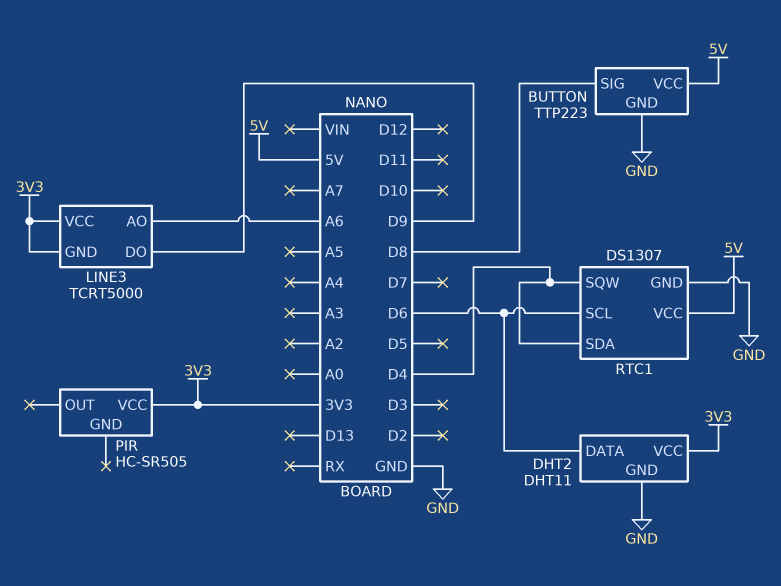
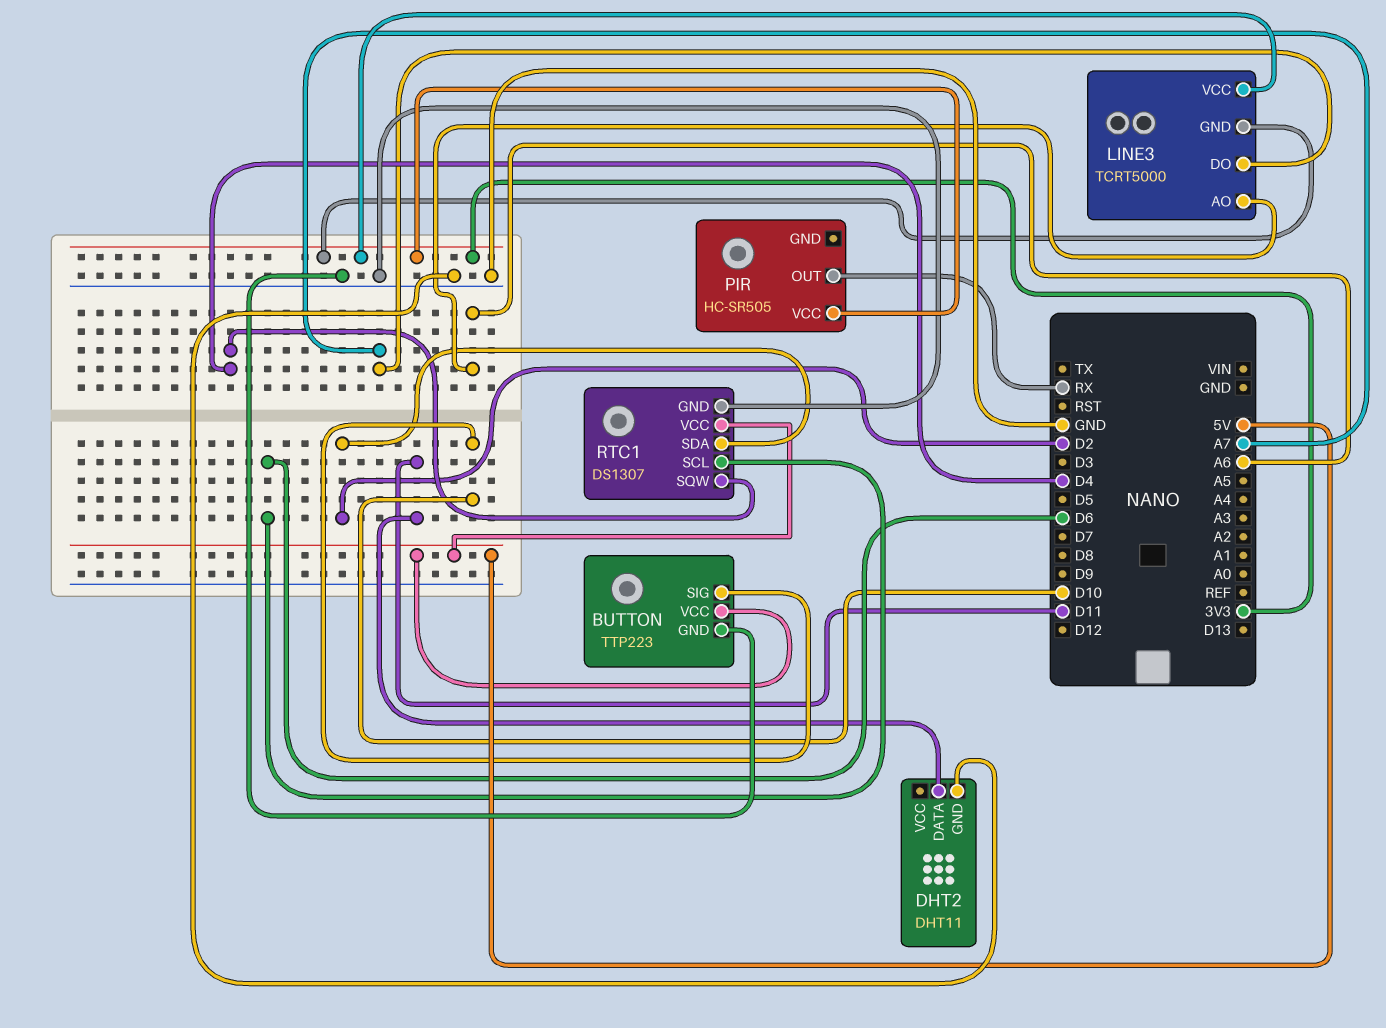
BUTTON pin SIG: D8 -> D10
DHT2 pin DATA: D6 -> D11
DHT2 pin VCC: 3V3 -> none
LINE3 pin DO: D9 -> A7
PIR pin OUT: none -> RX
RTC1 pin SDA: D4 -> D2

